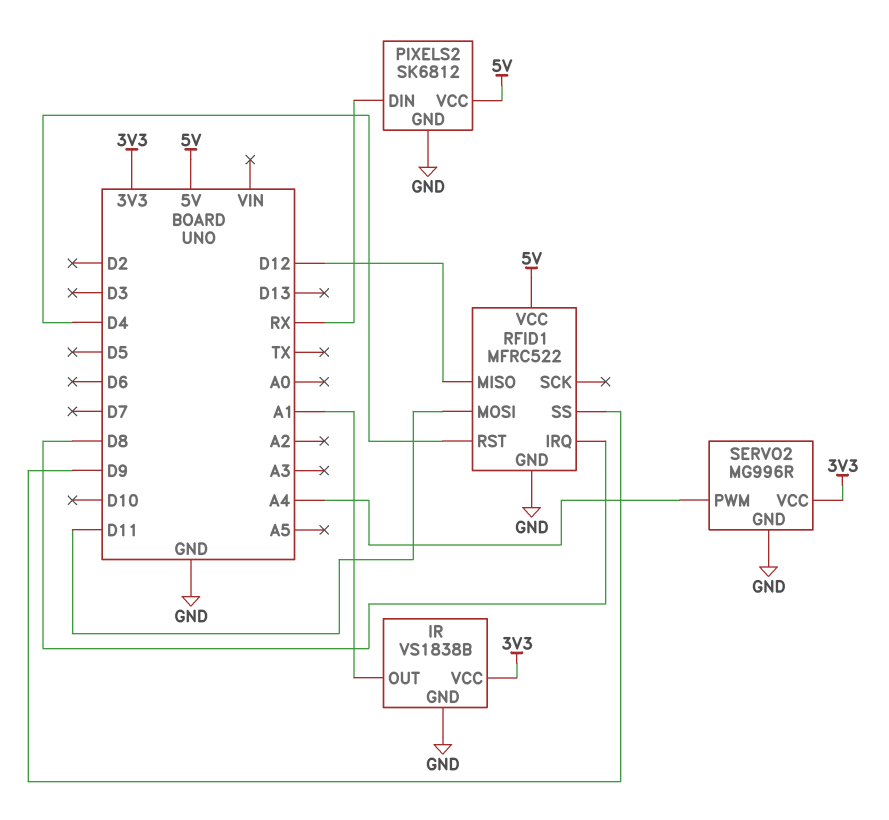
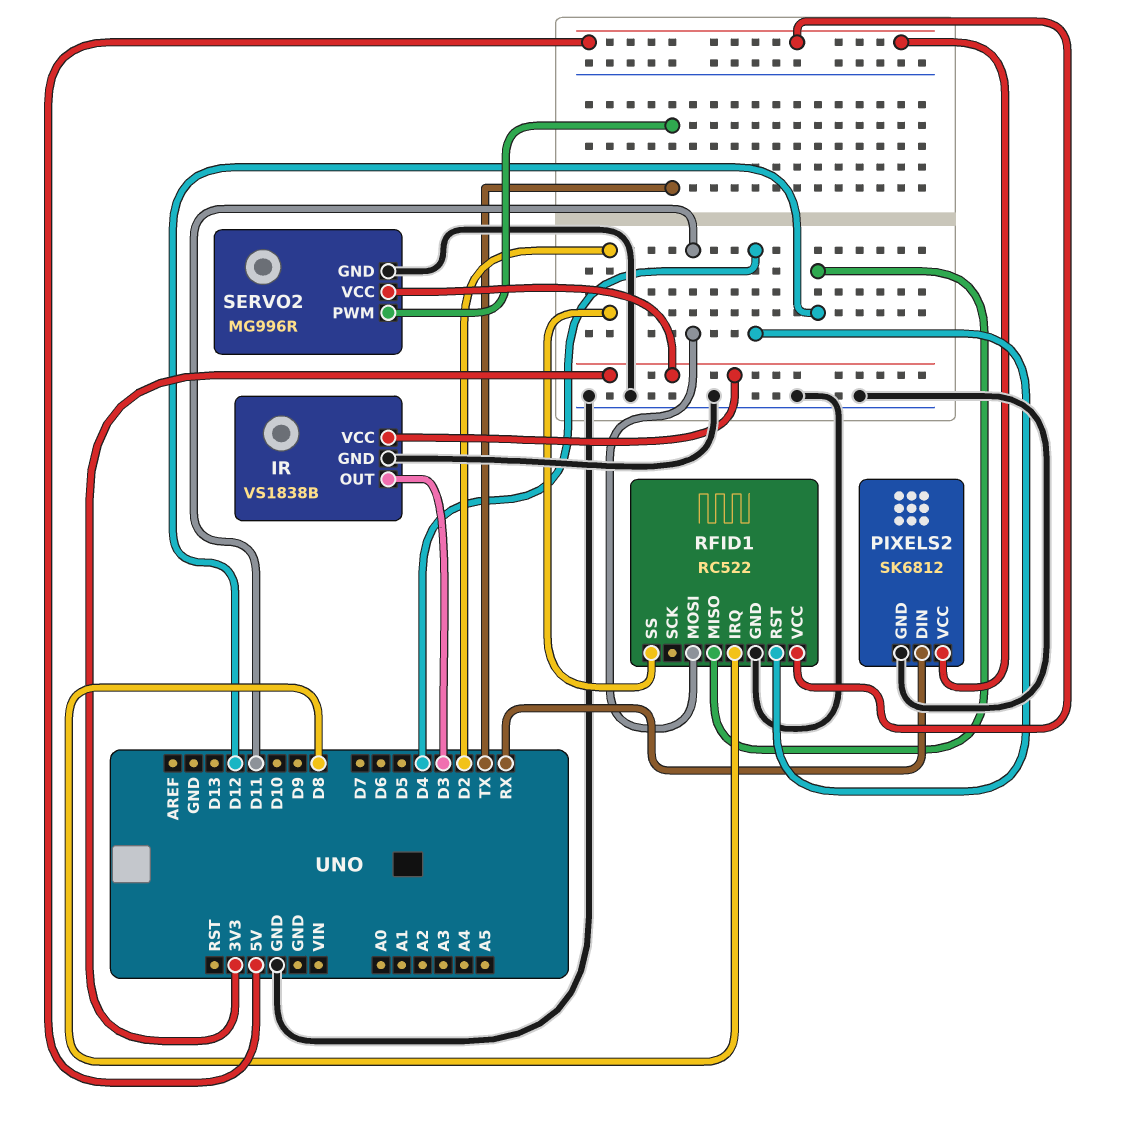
IR pin OUT: A1 -> D3
RFID1: MFRC522 -> RC522
RFID1 pin SS: D9 -> D2
SERVO2 pin PWM: A4 -> TX

